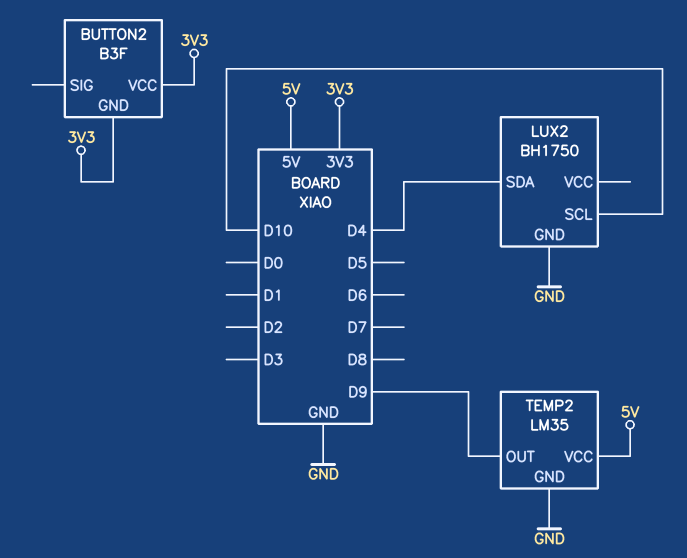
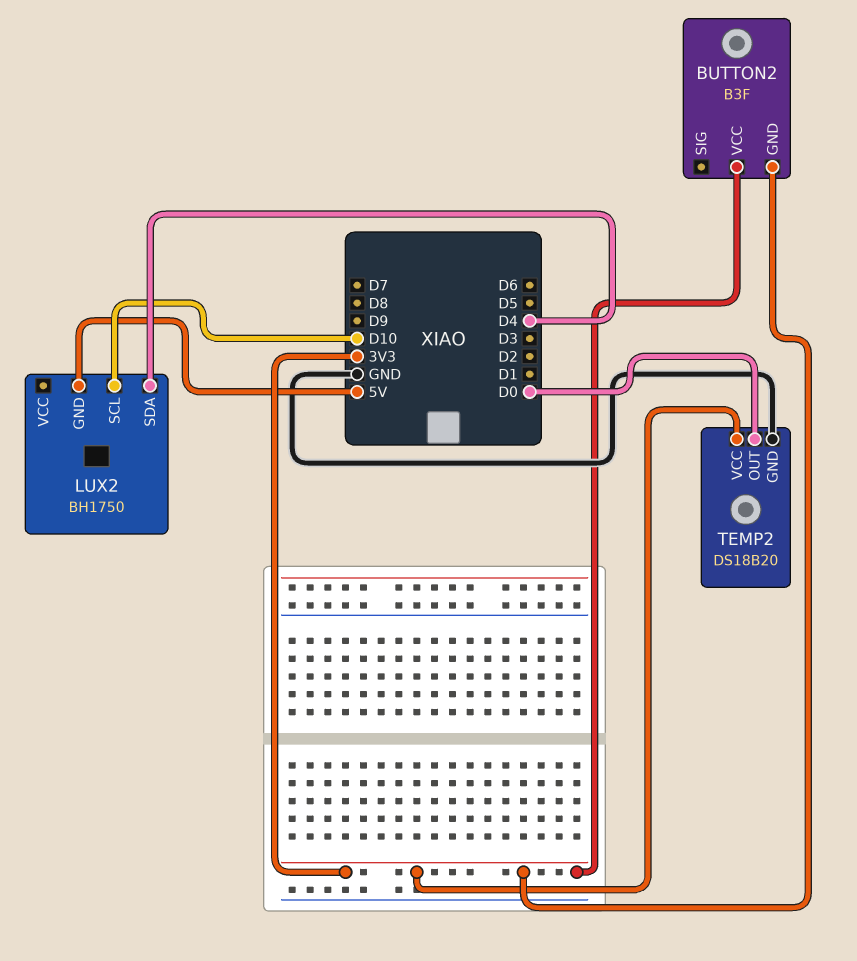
LUX2 pin GND: GND -> 5V
TEMP2: LM35 -> DS18B20
TEMP2 pin OUT: D9 -> D0
TEMP2 pin VCC: 5V -> 3V3

